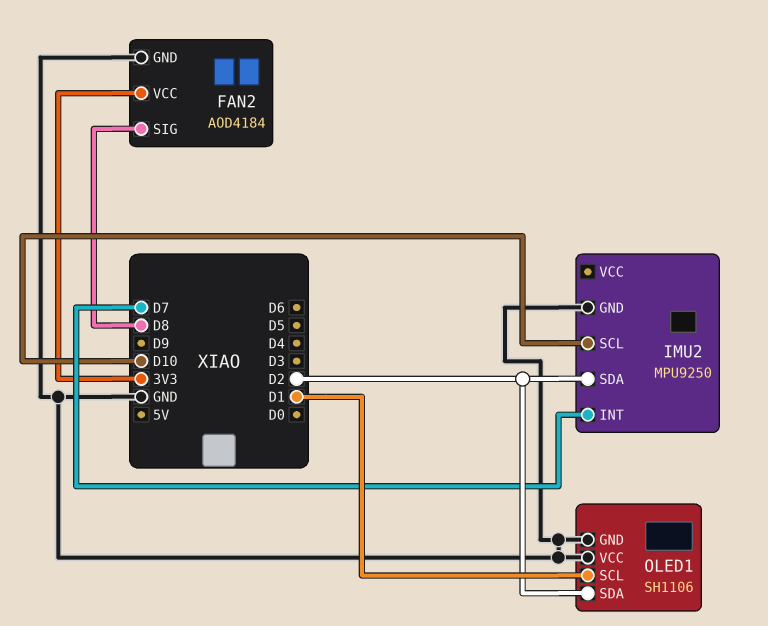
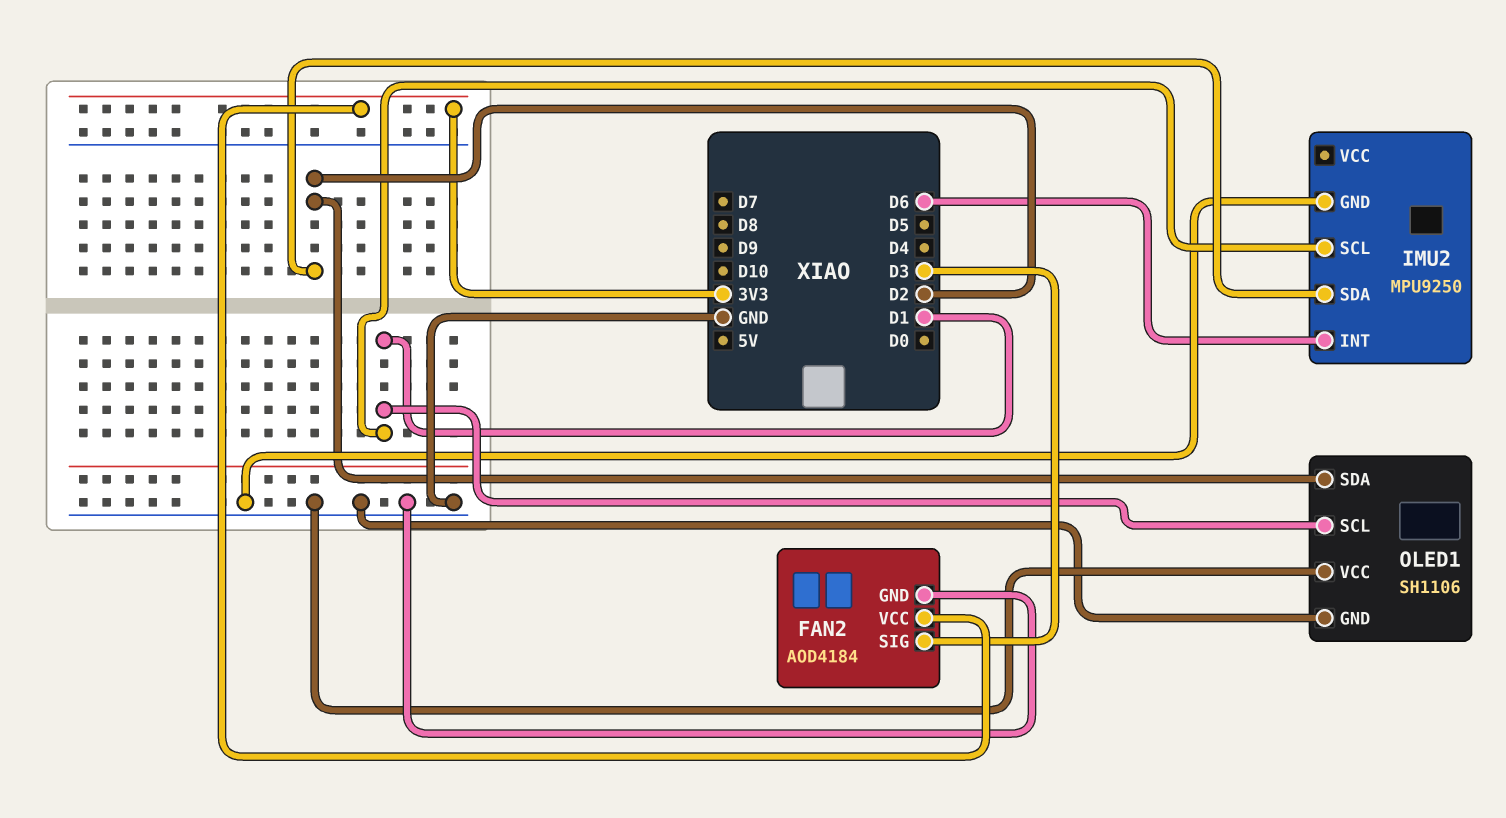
FAN2 pin SIG: D8 -> D3
IMU2 pin INT: D7 -> D6
IMU2 pin SCL: D10 -> D1

